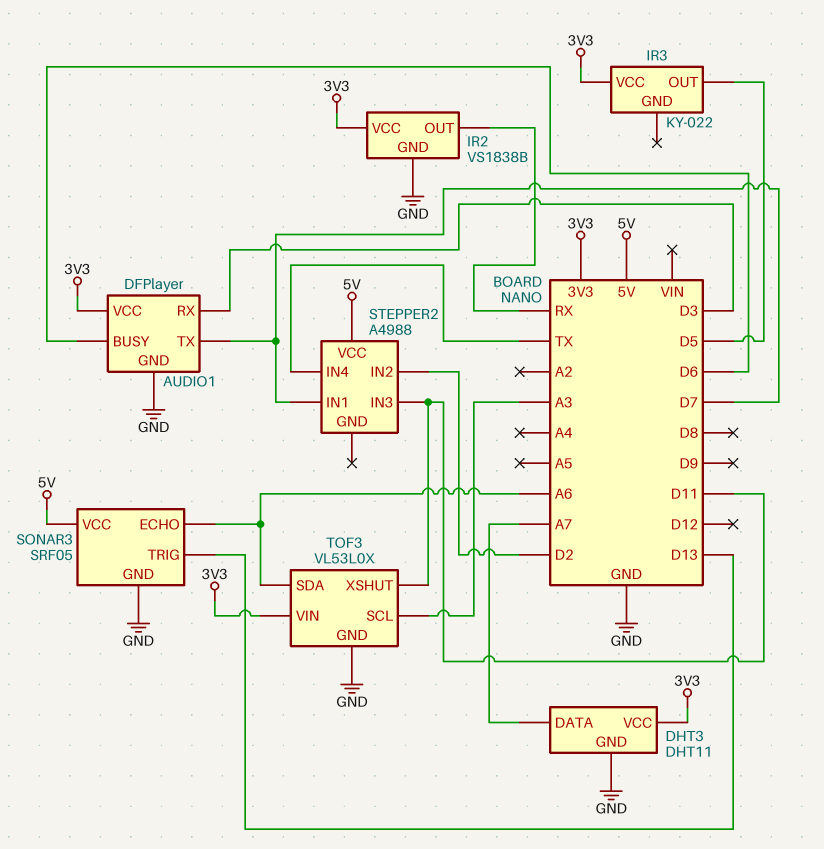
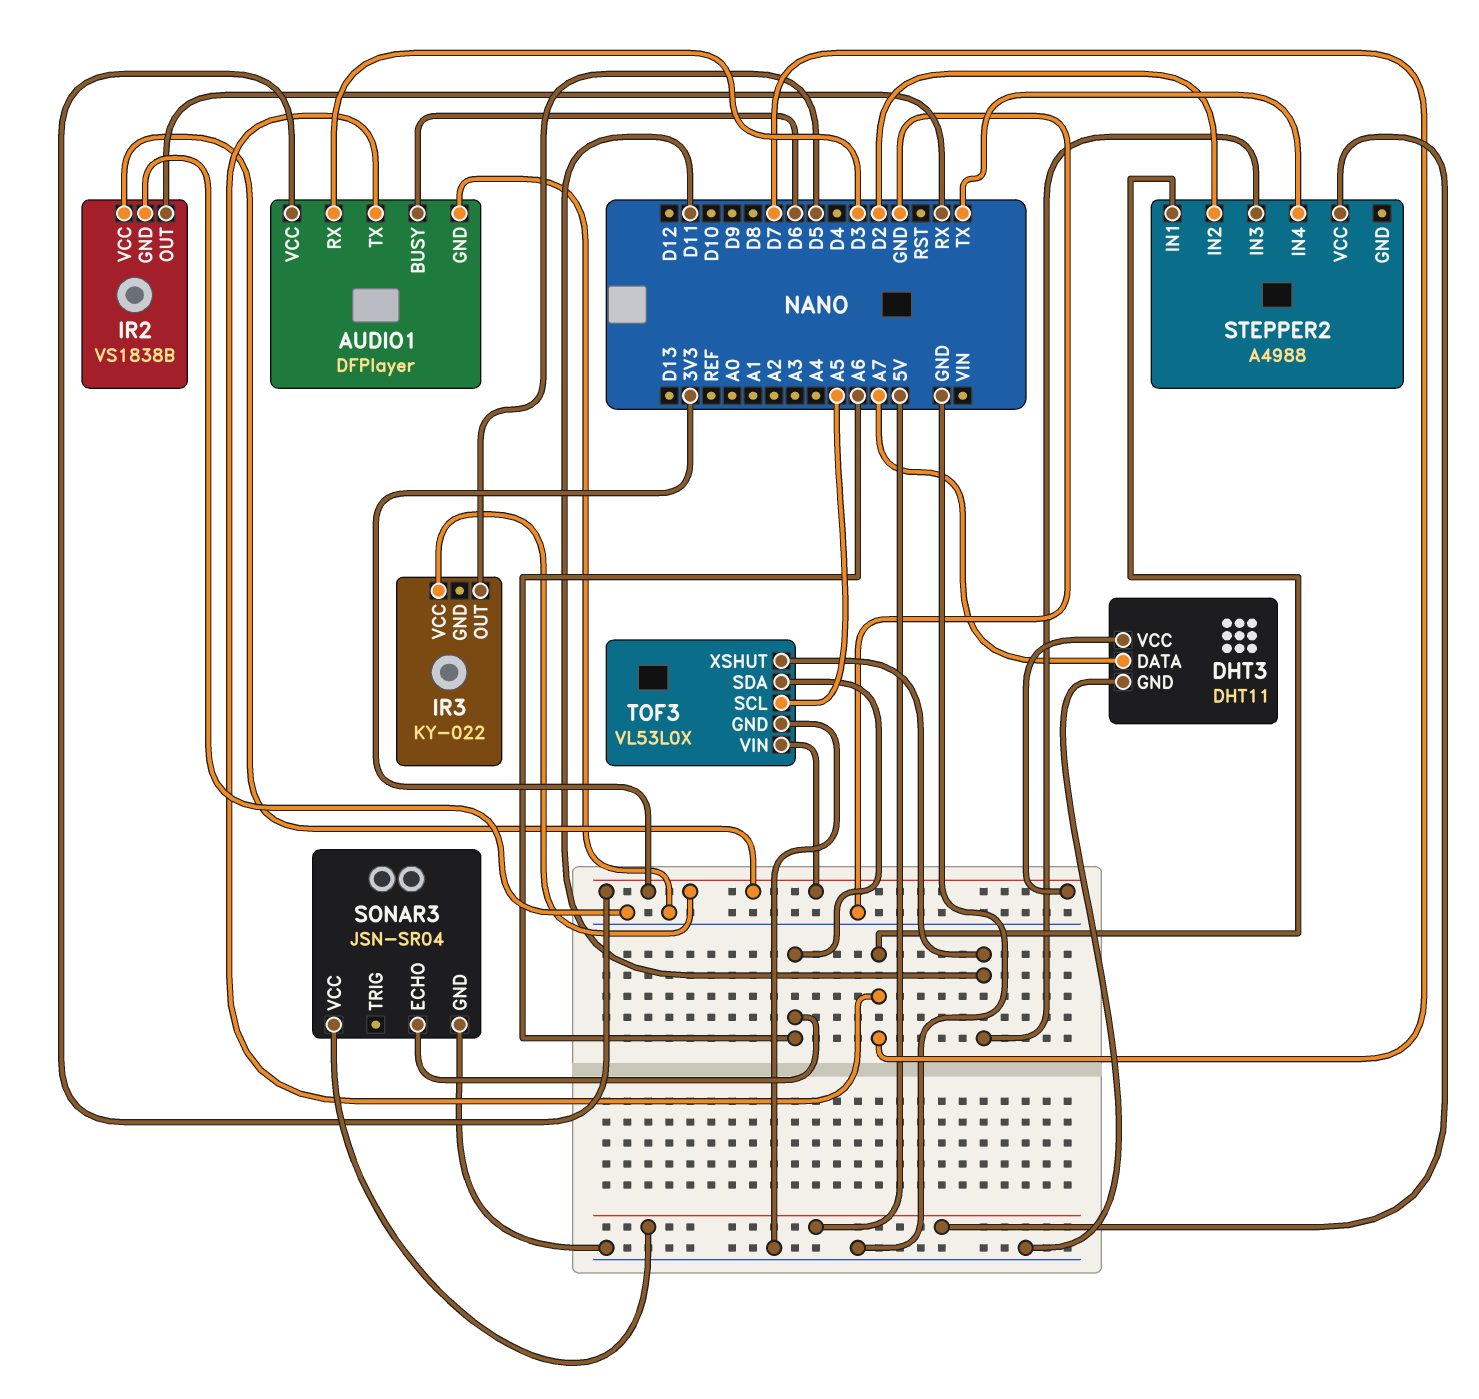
SONAR3: SRF05 -> JSN-SR04
SONAR3 pin TRIG: D13 -> none
TOF3 pin SCL: A3 -> A5

